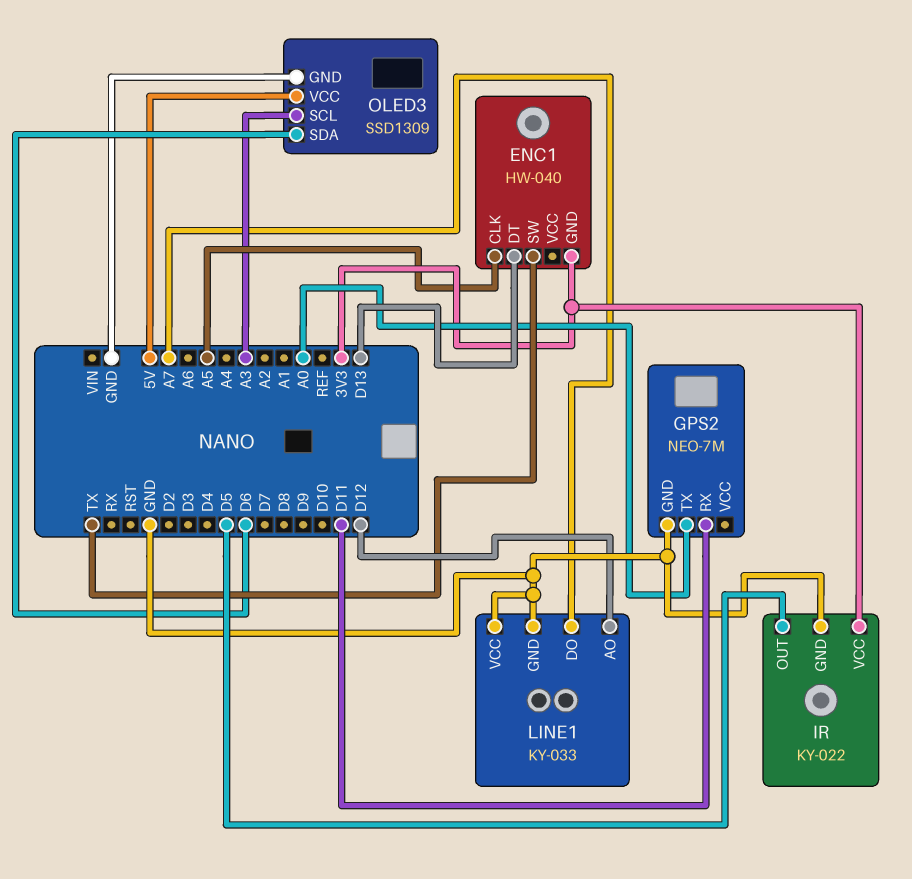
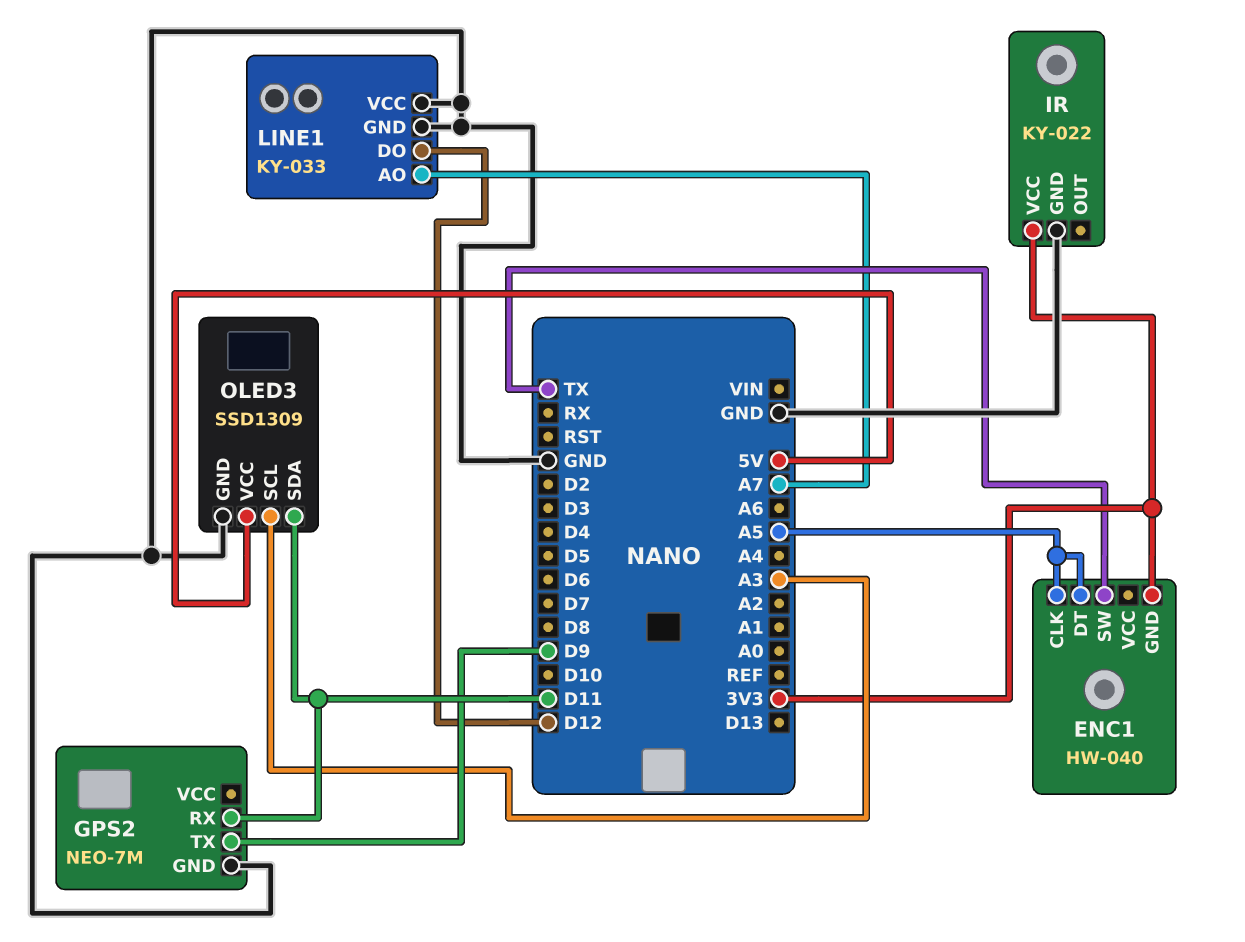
ENC1 pin DT: D13 -> A5
GPS2 pin TX: A0 -> D9
IR pin OUT: D5 -> none
LINE1 pin AO: D12 -> A7
LINE1 pin DO: A7 -> D12
OLED3 pin SDA: D6 -> D11

